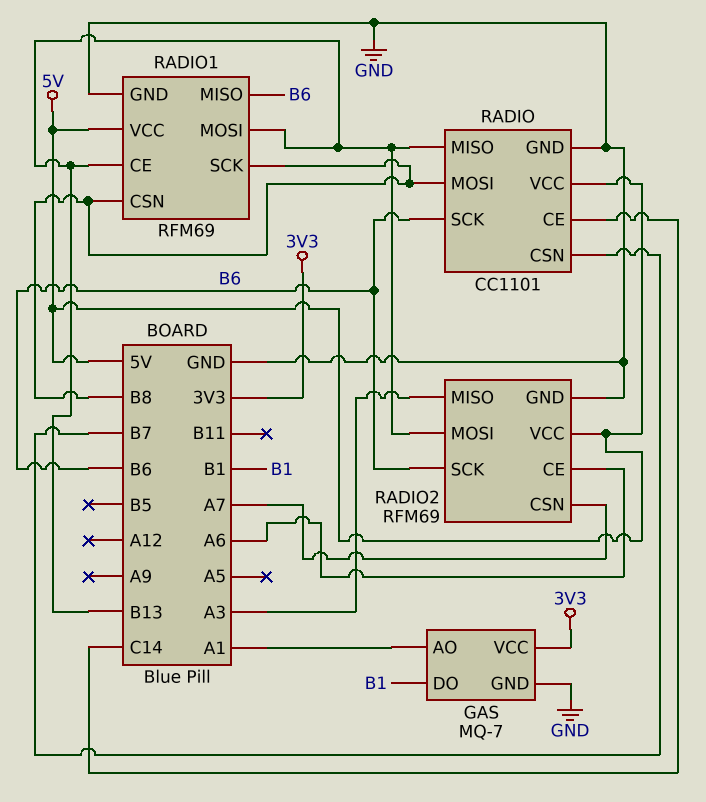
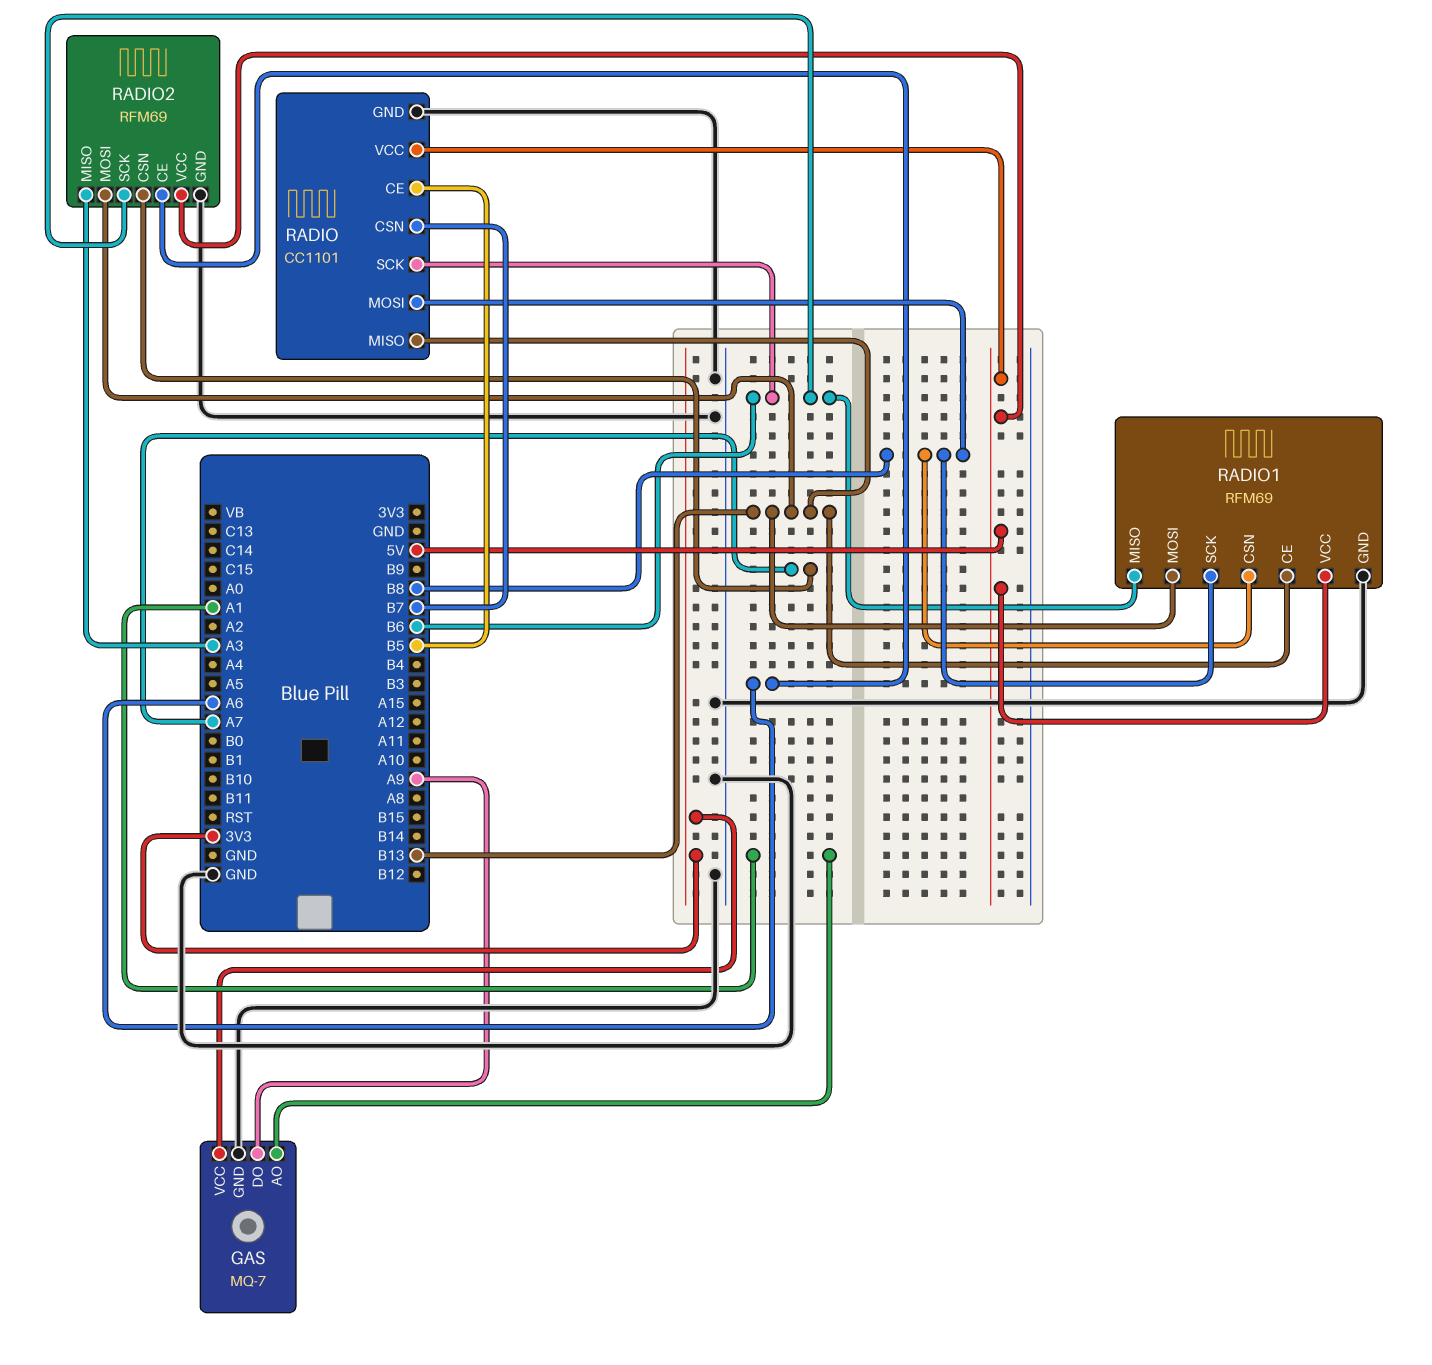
GAS pin DO: B1 -> A9
RADIO pin CE: C14 -> B5

